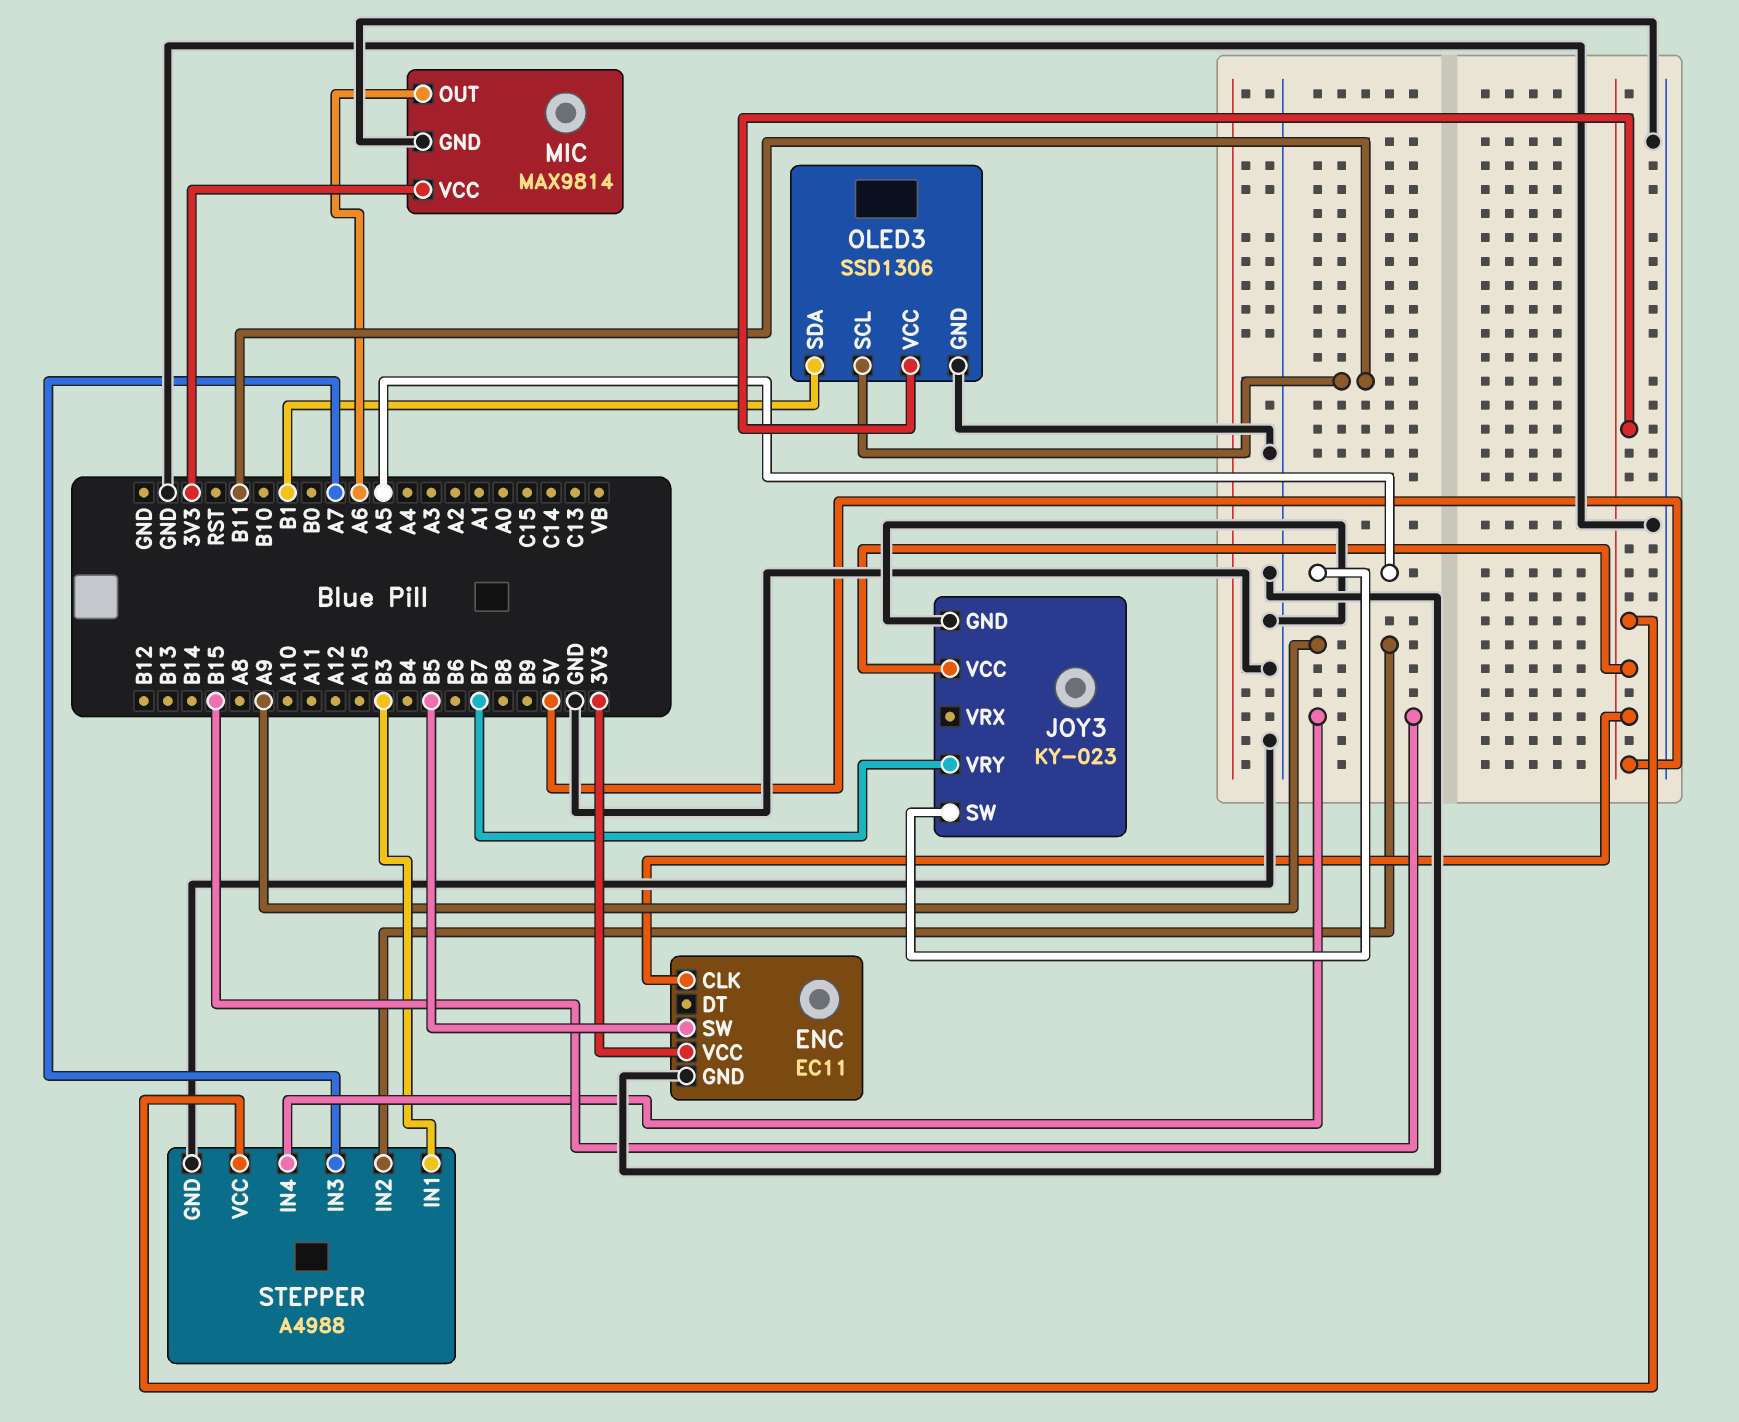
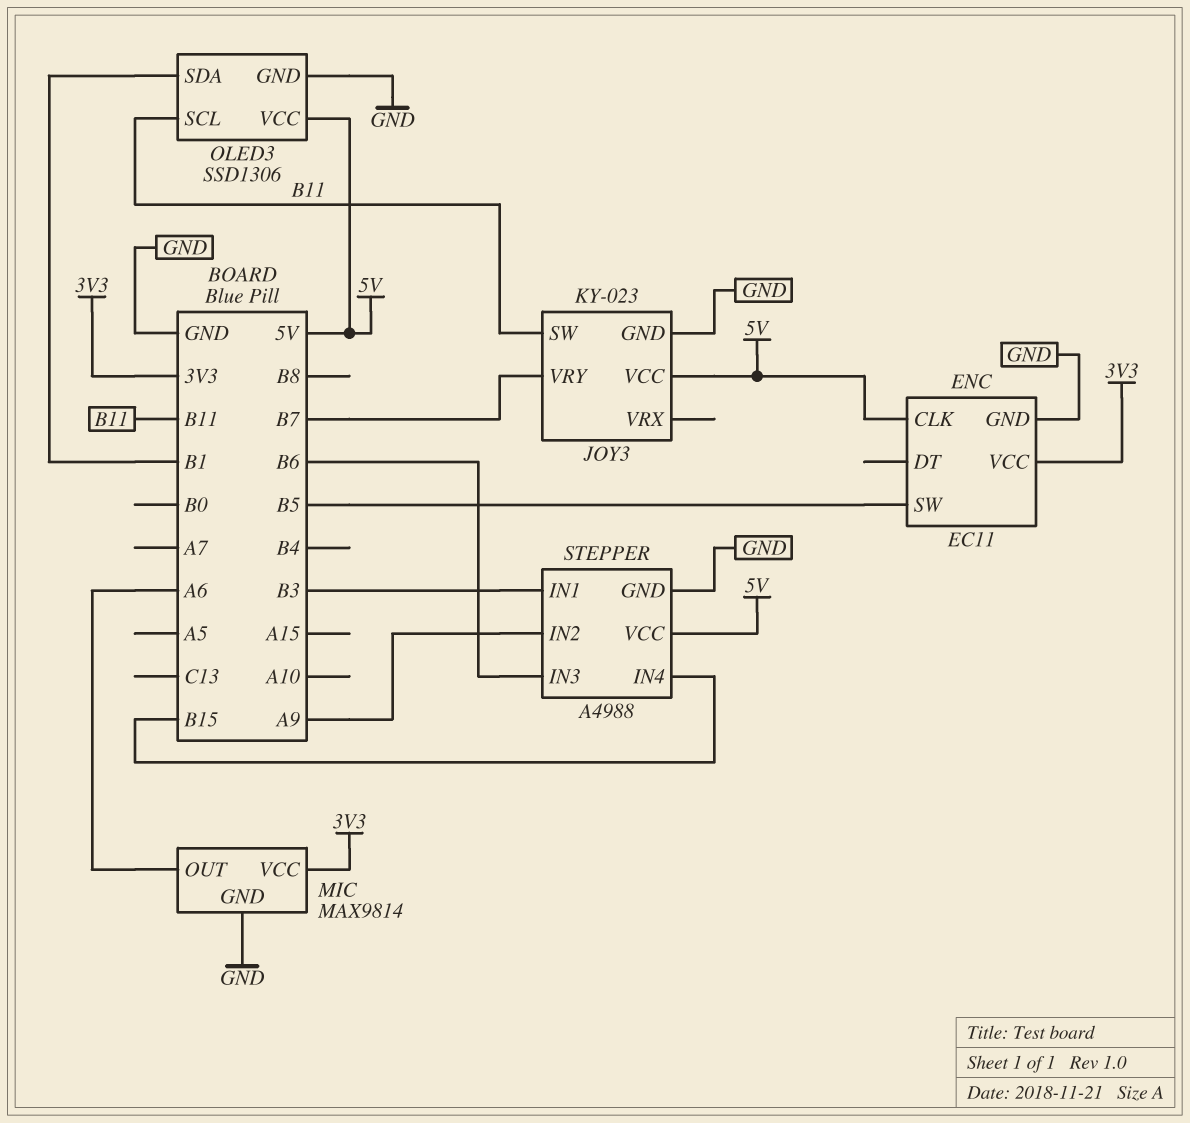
JOY3 pin SW: A5 -> B11
STEPPER pin IN3: A7 -> B6

